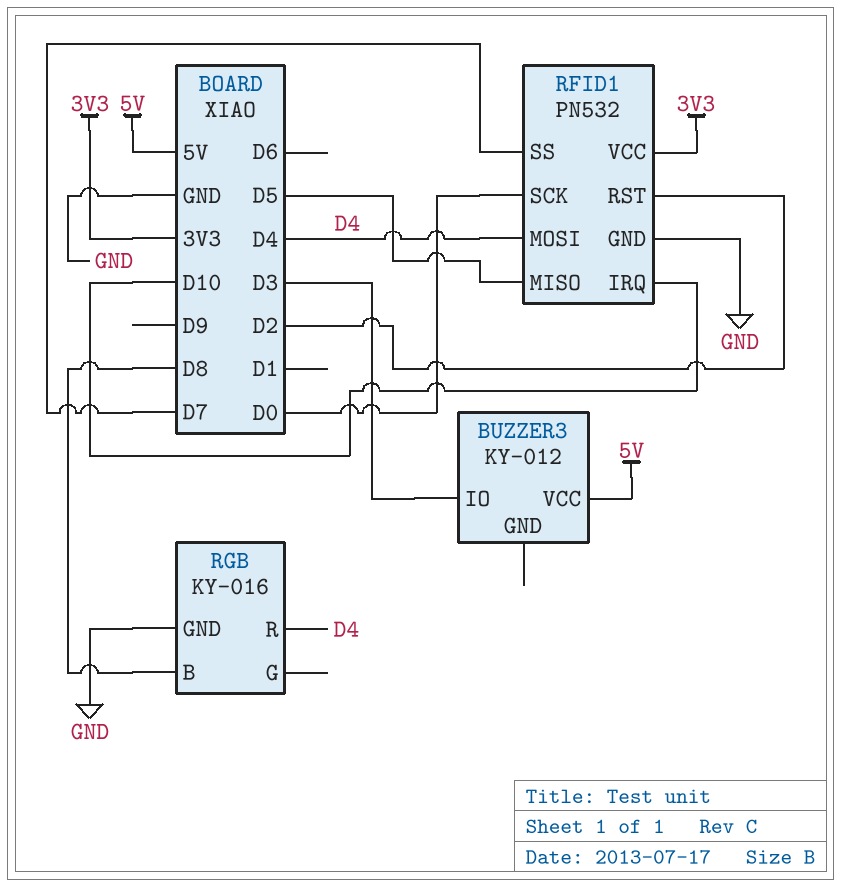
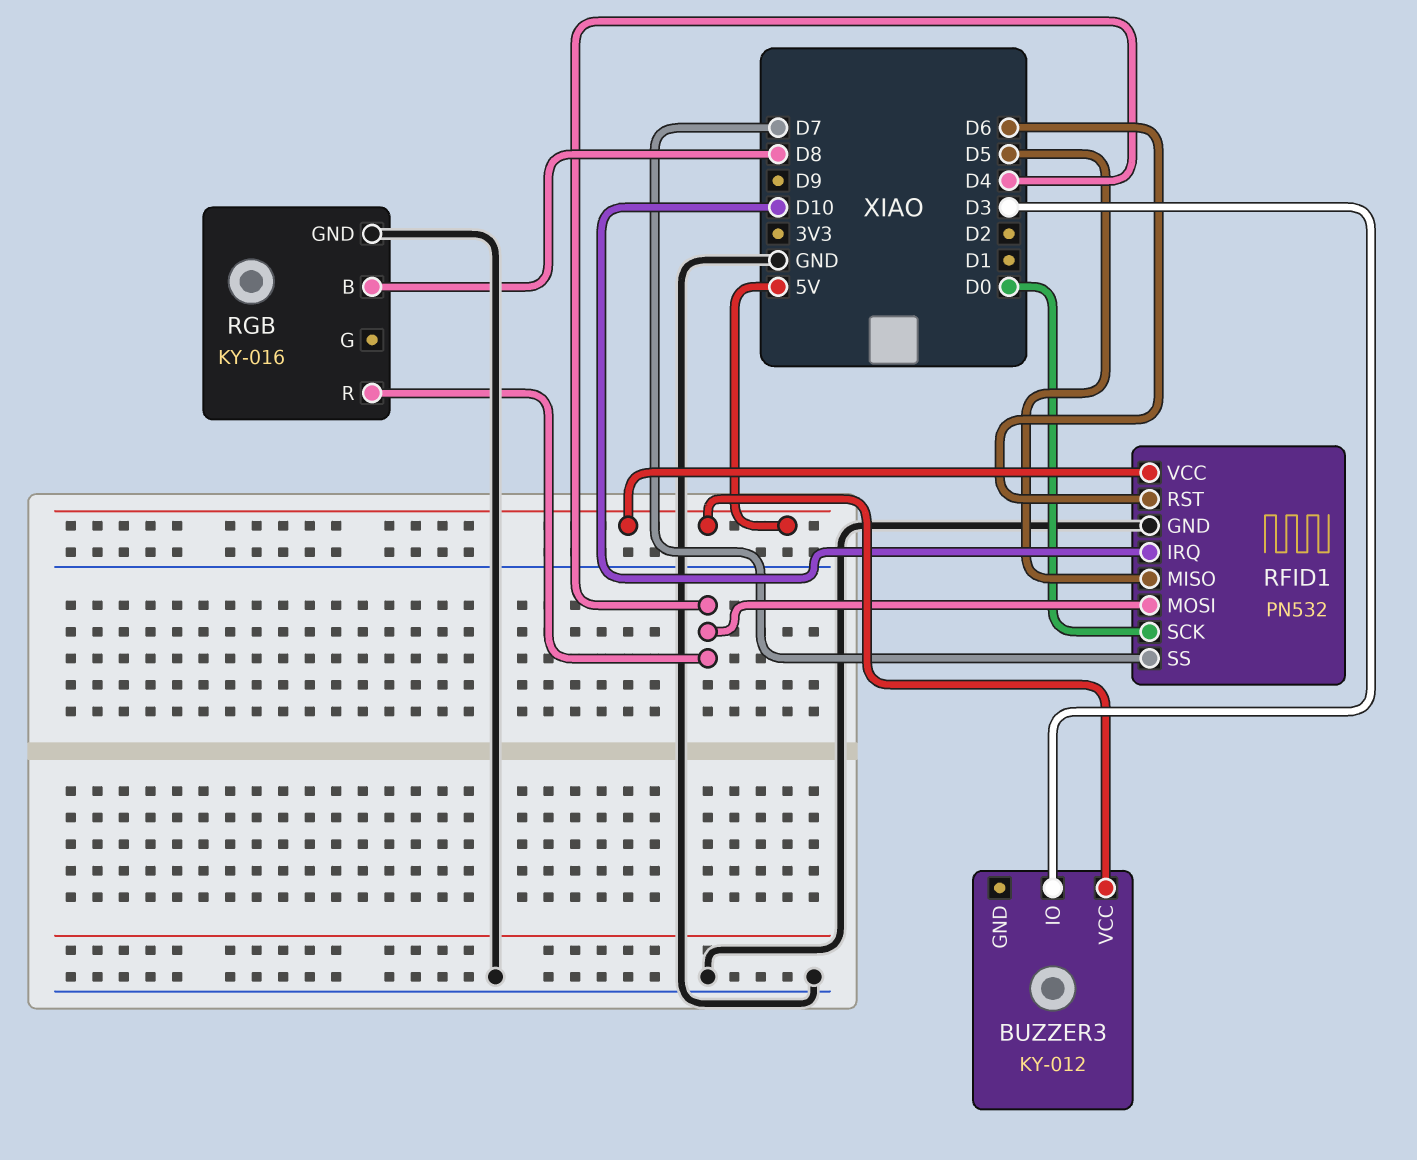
RFID1 pin RST: D2 -> D6
RFID1 pin VCC: 3V3 -> 5V

